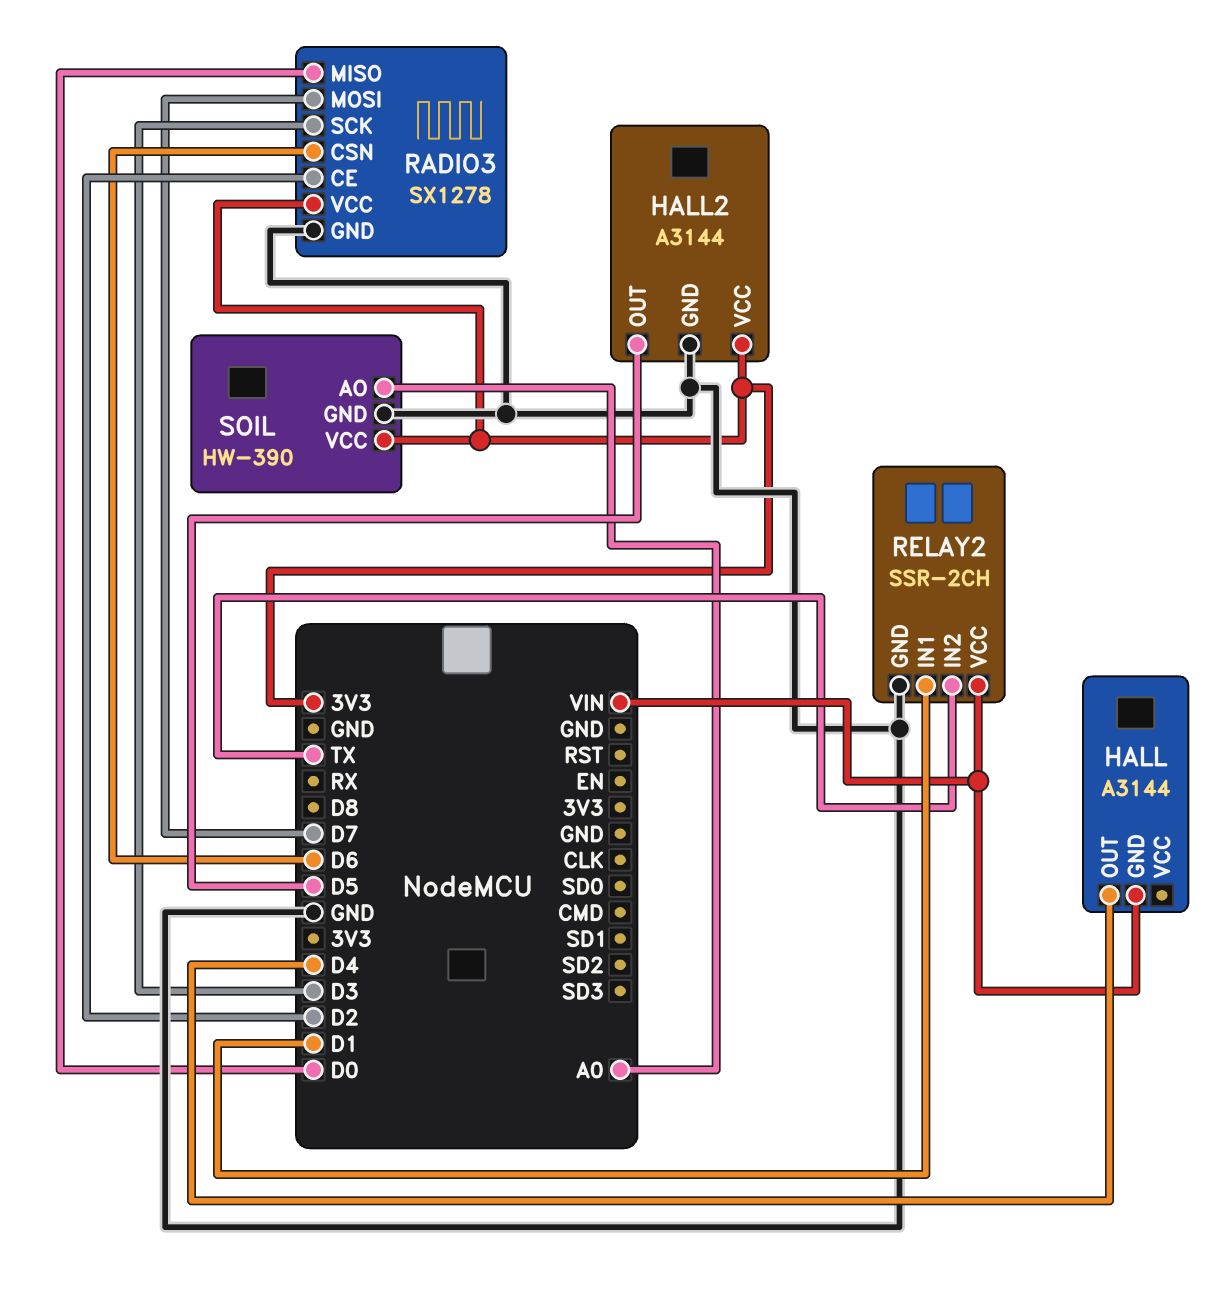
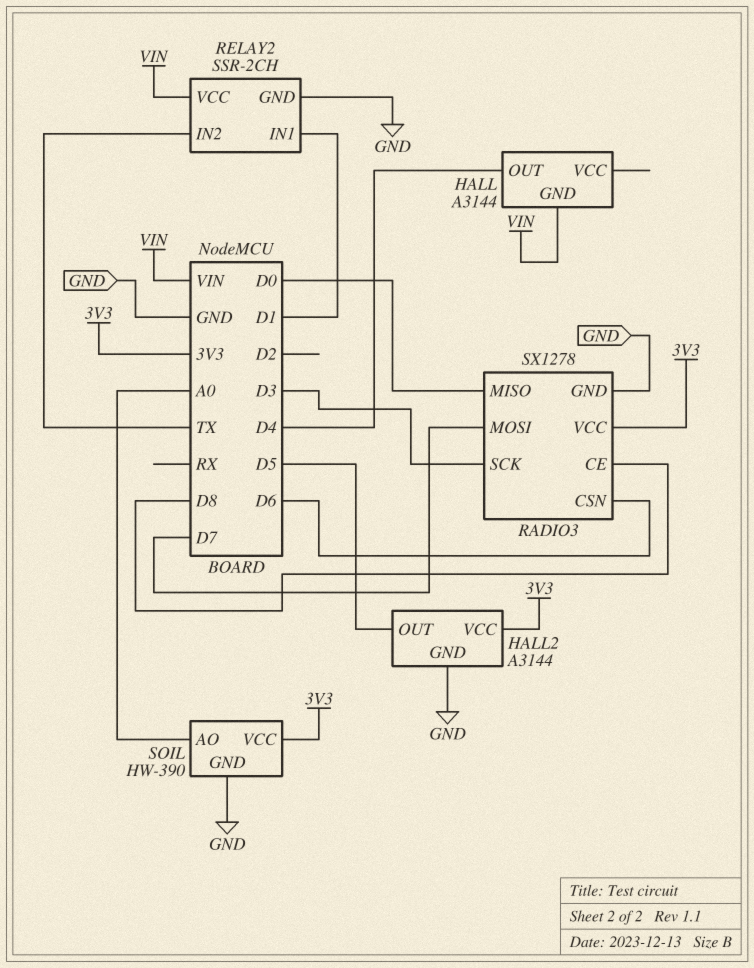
RADIO3 pin CE: D2 -> D8

